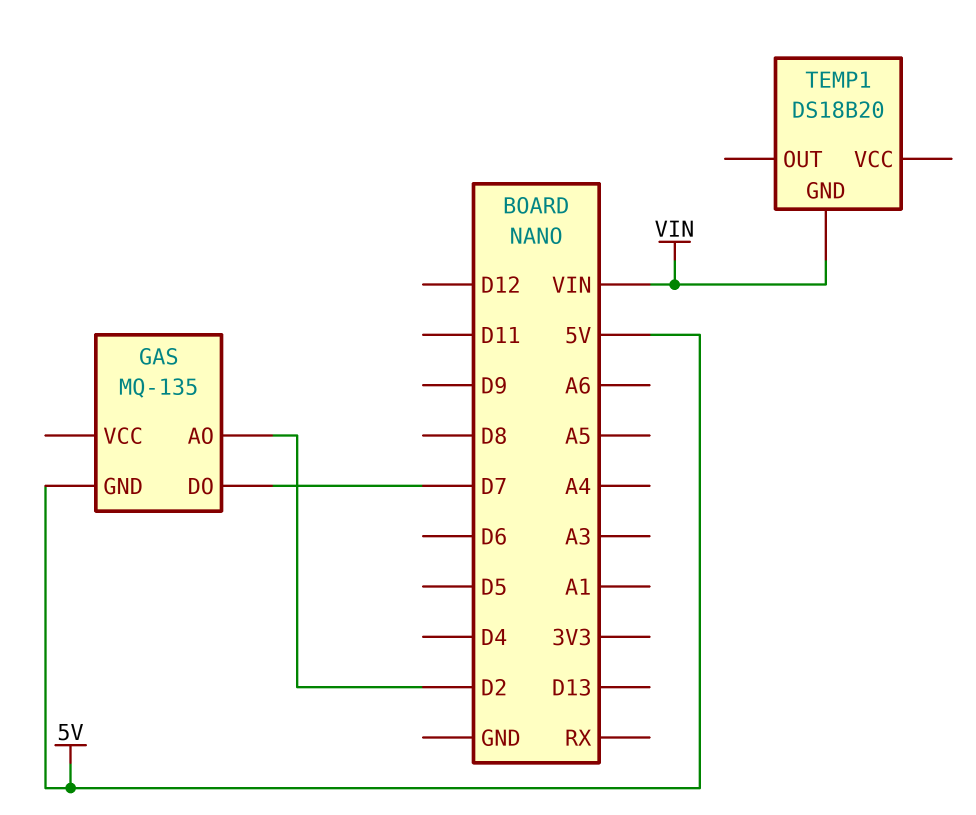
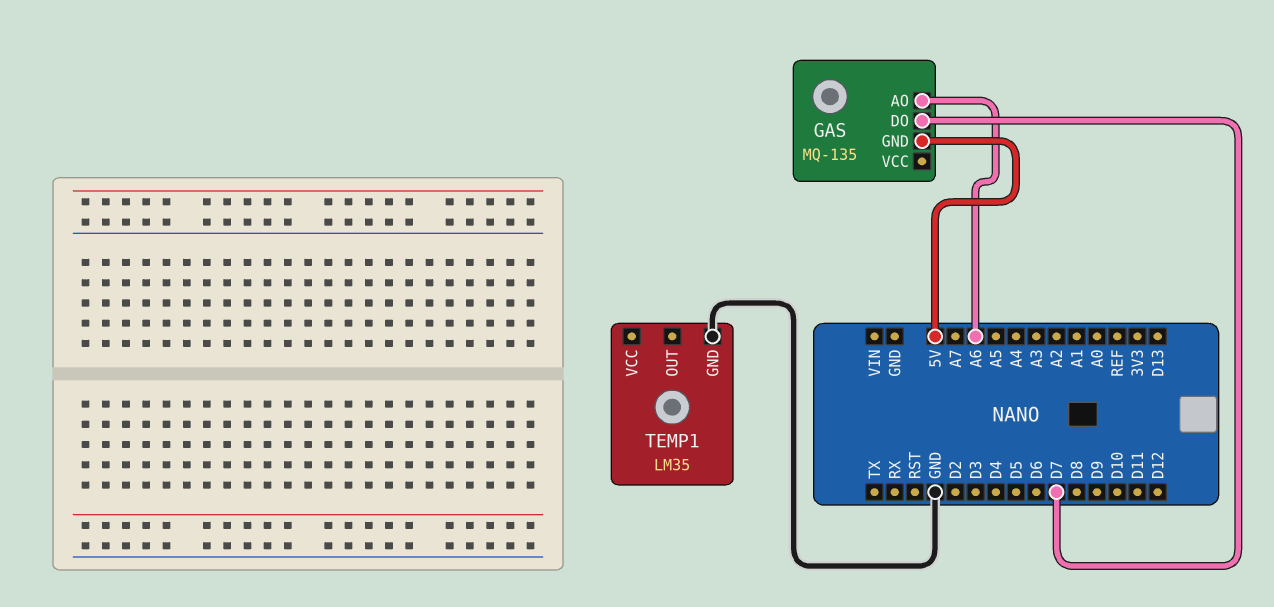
GAS pin AO: D2 -> A6
TEMP1: DS18B20 -> LM35
TEMP1 pin GND: VIN -> GND

